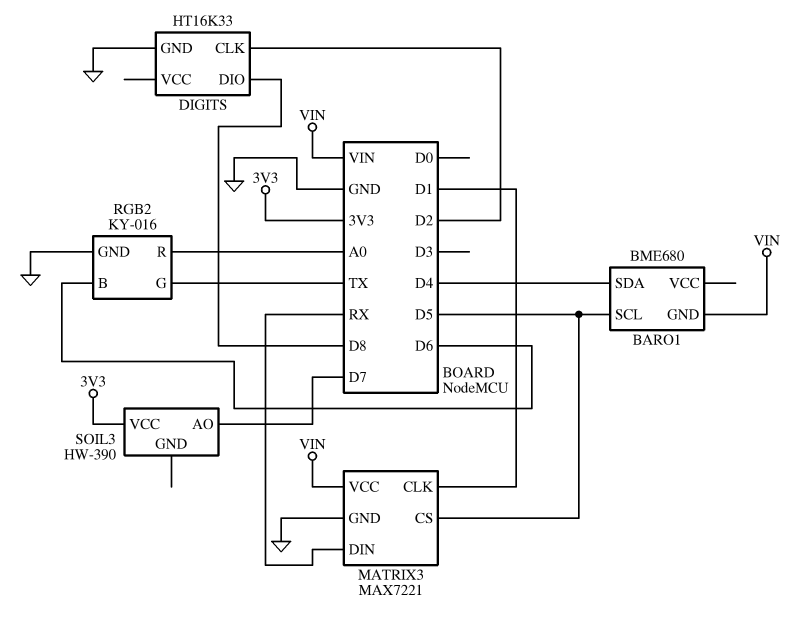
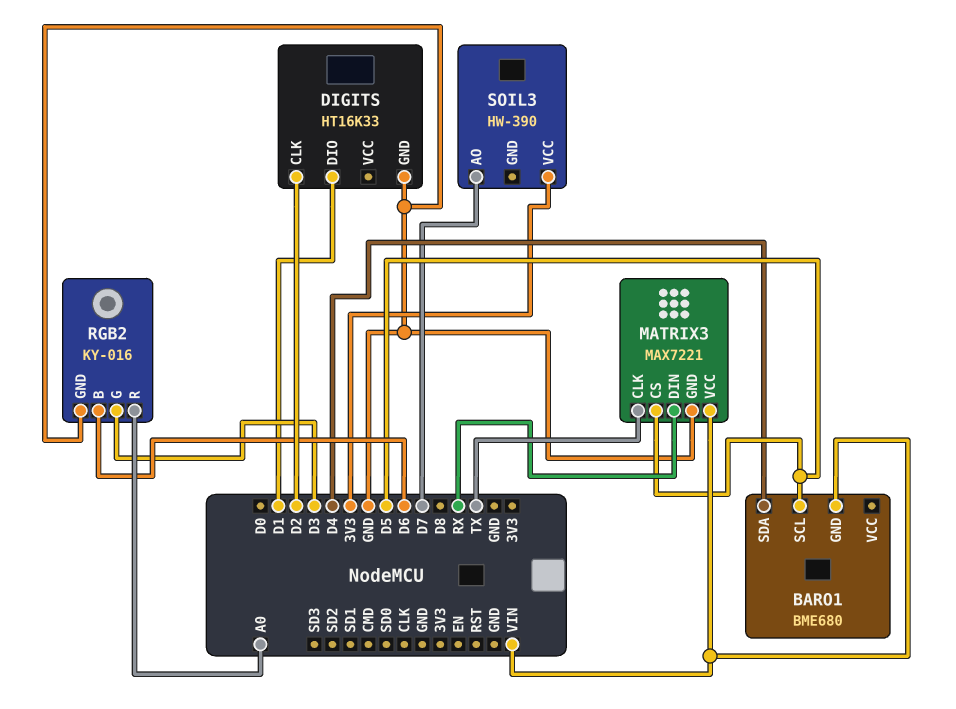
DIGITS pin DIO: D8 -> D1
MATRIX3 pin CLK: D1 -> TX
RGB2 pin G: TX -> D3

